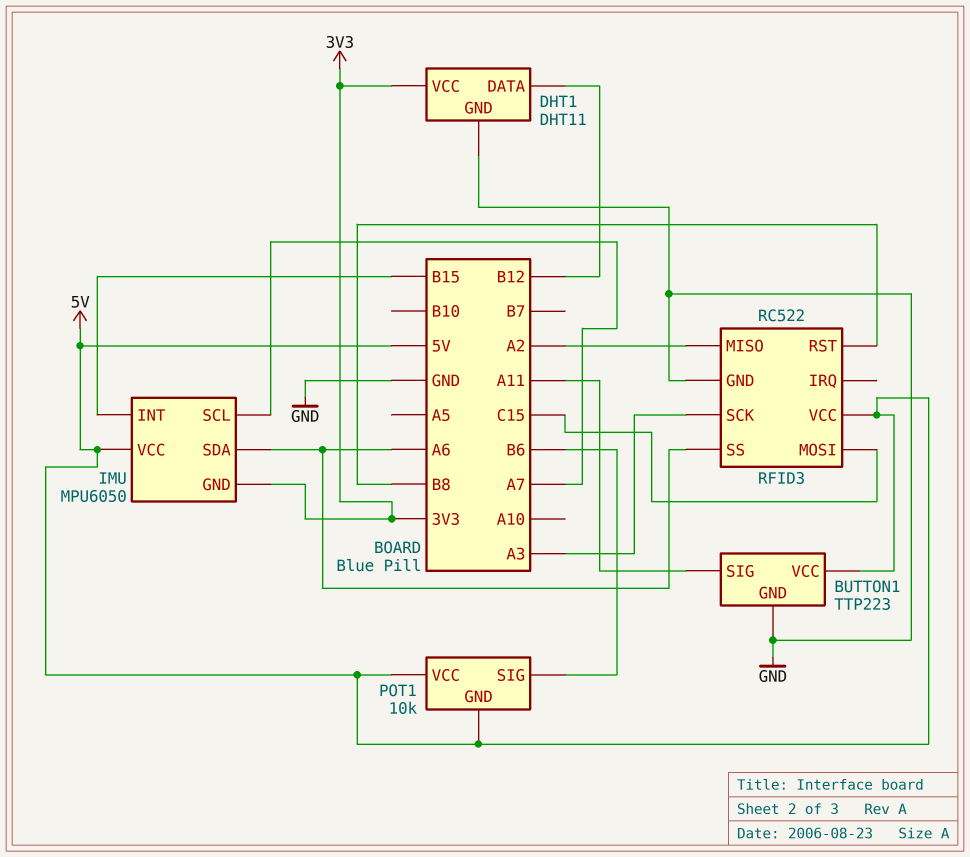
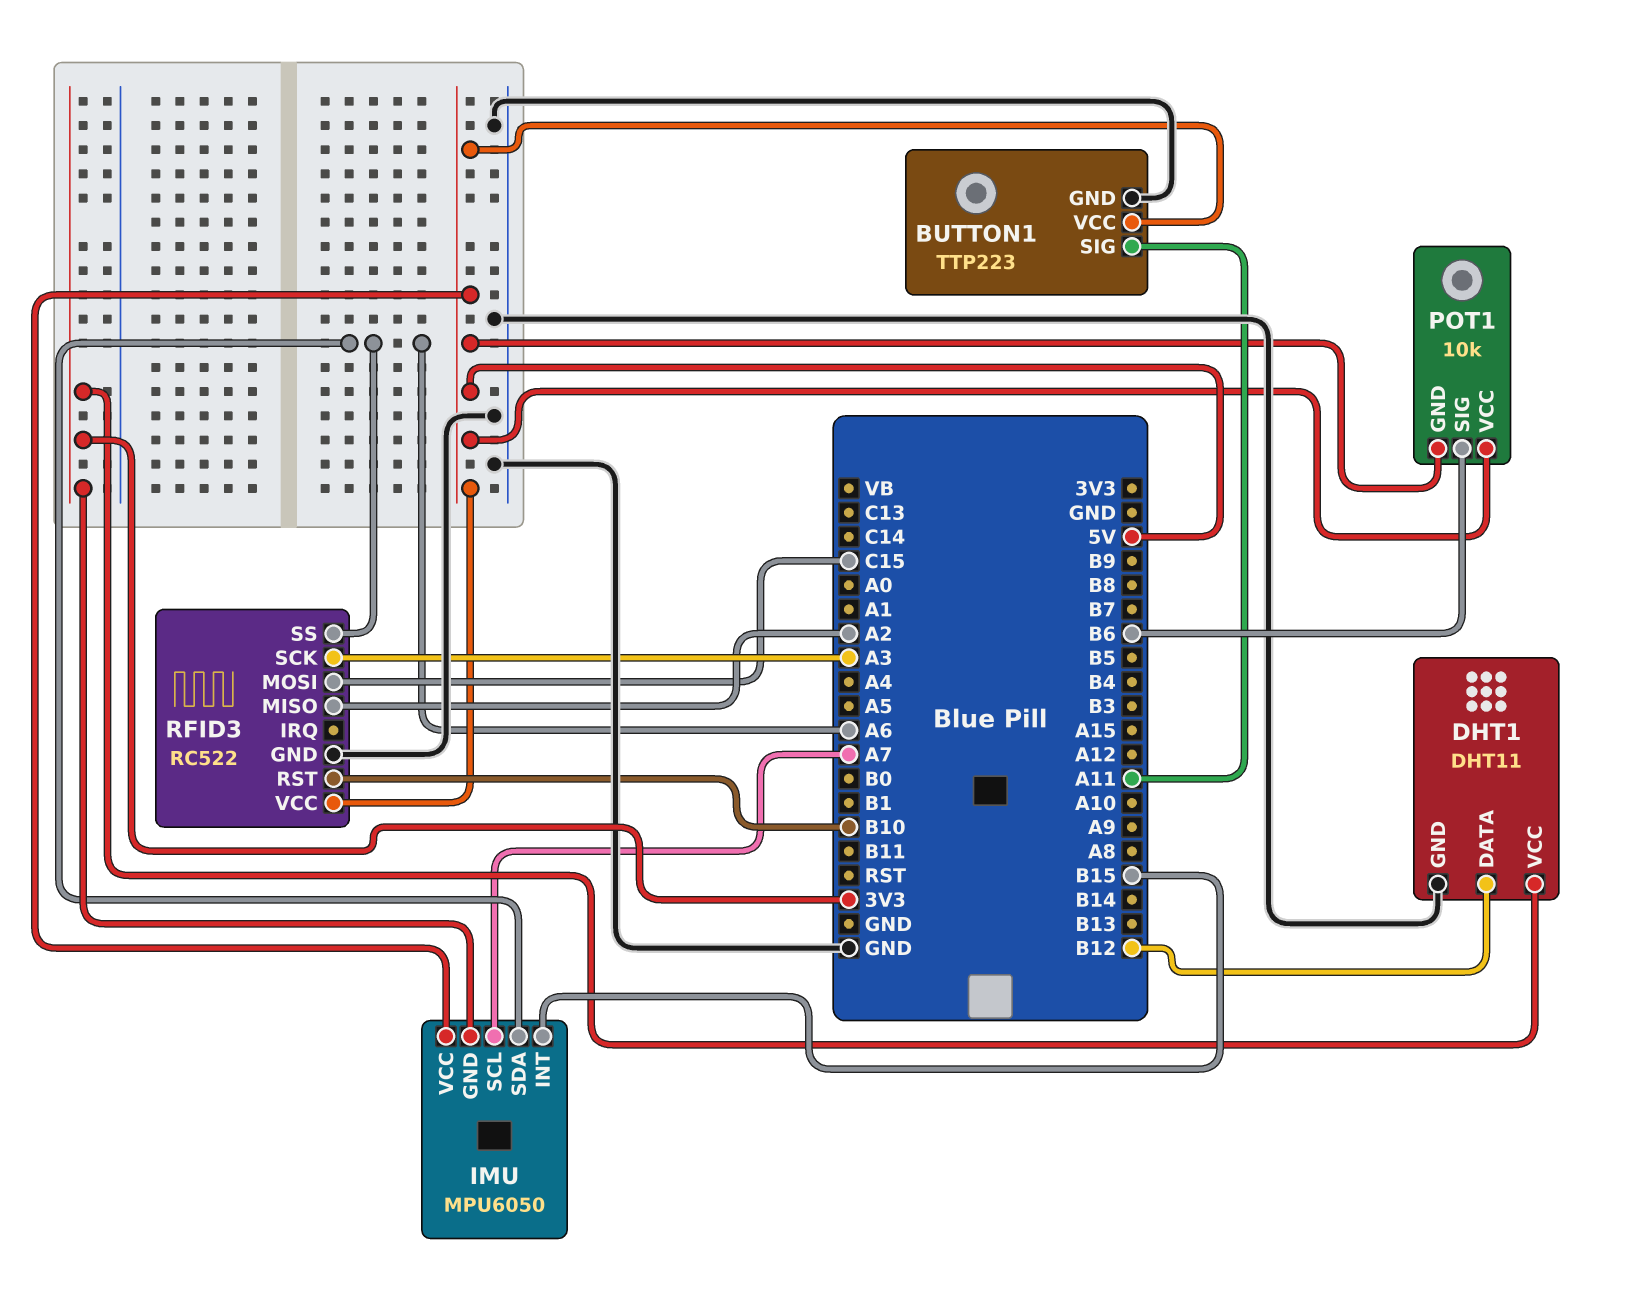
RFID3 pin RST: B8 -> B10

